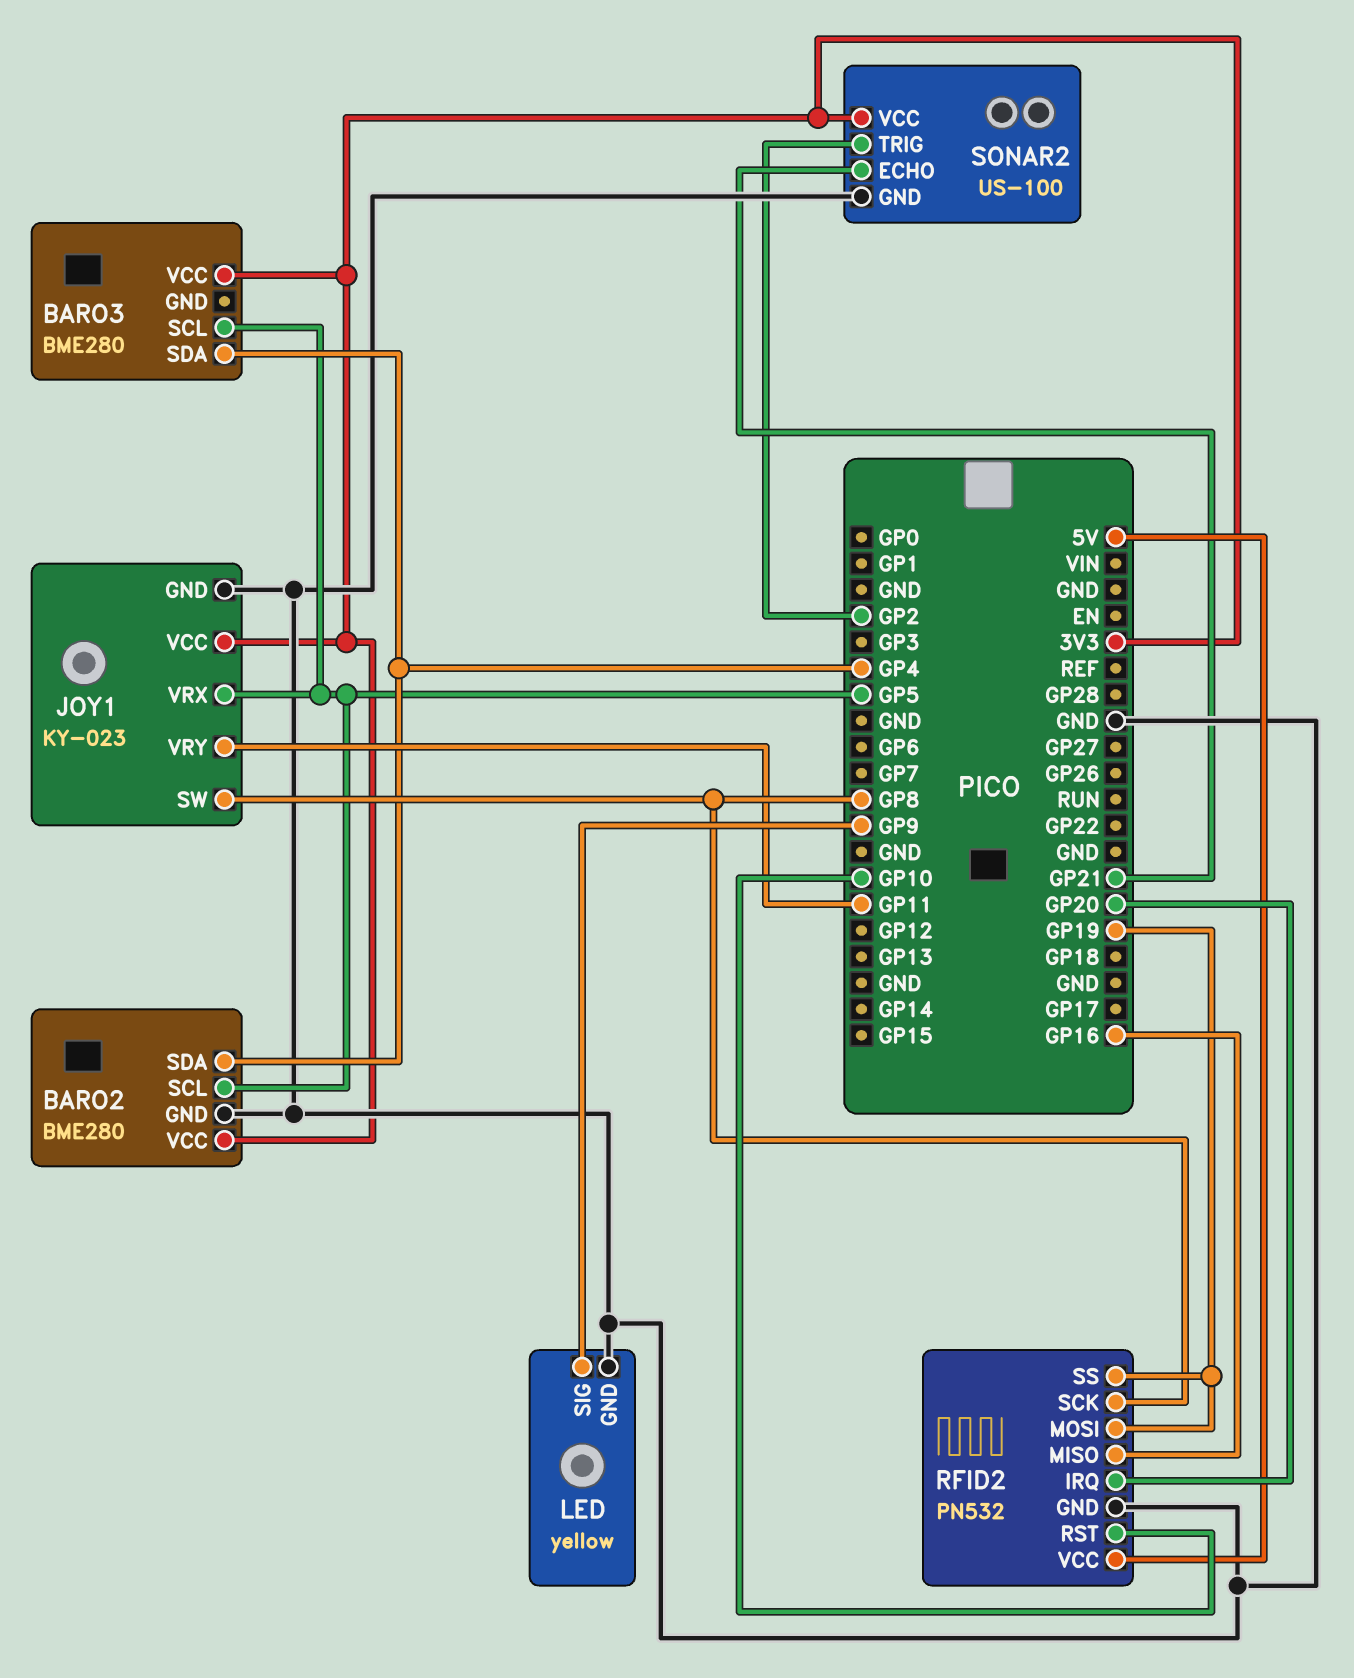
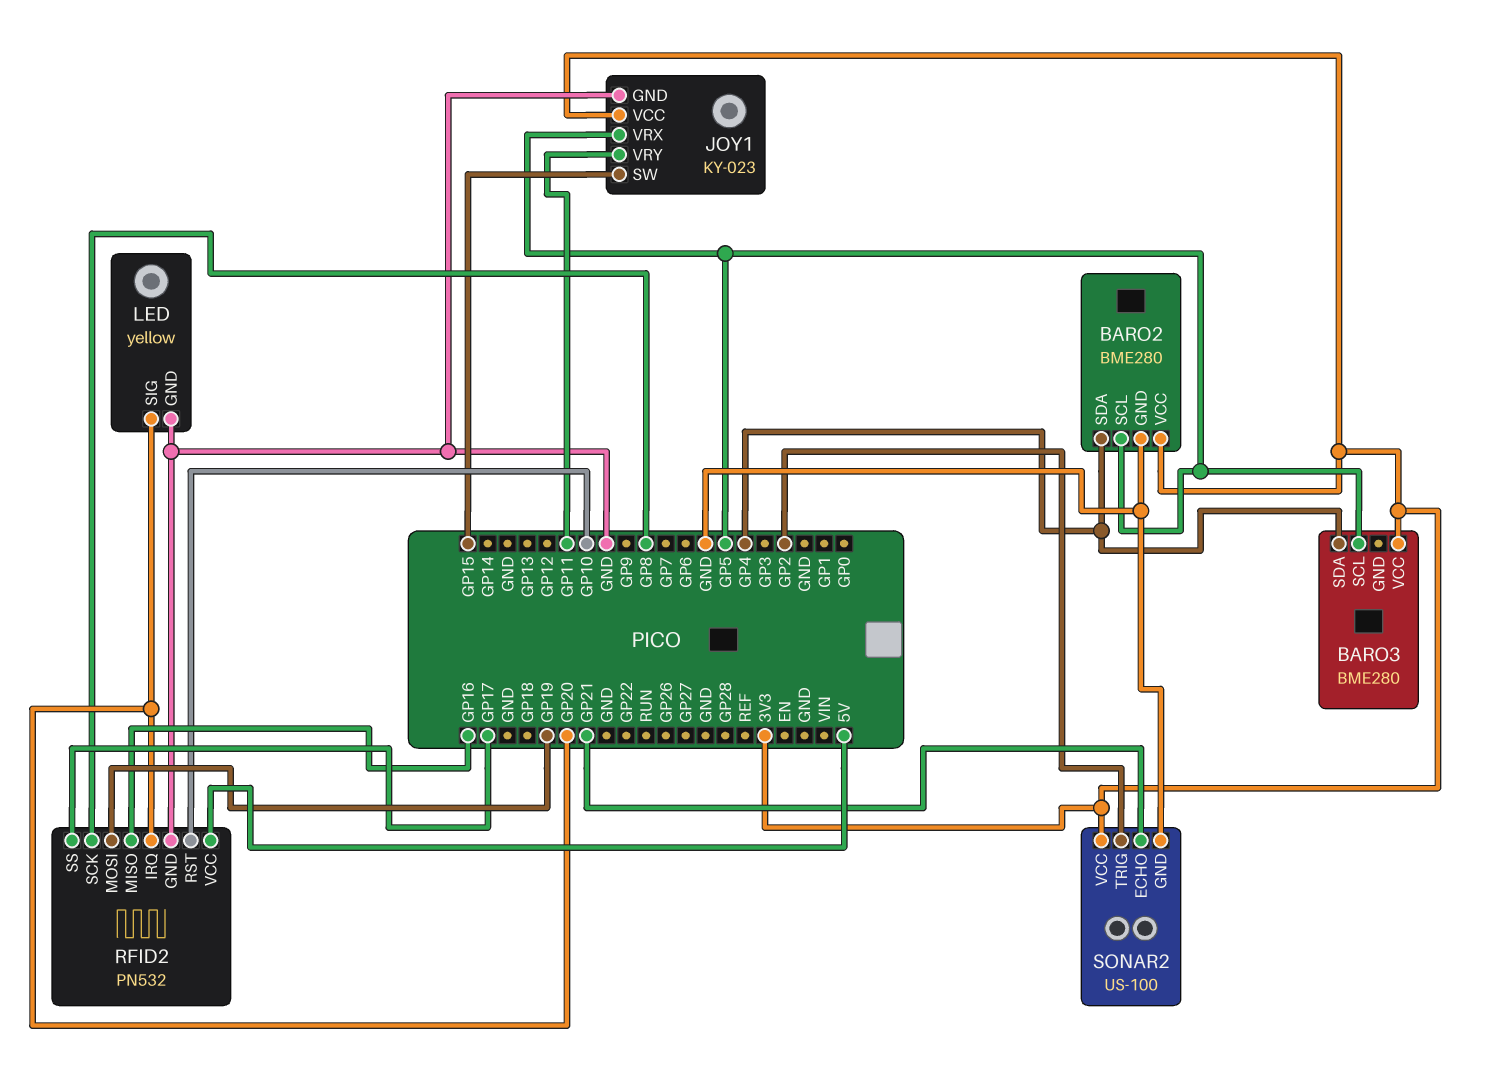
JOY1 pin SW: GP8 -> GP15
LED pin SIG: GP9 -> GP20
RFID2 pin SS: GP19 -> GP17

